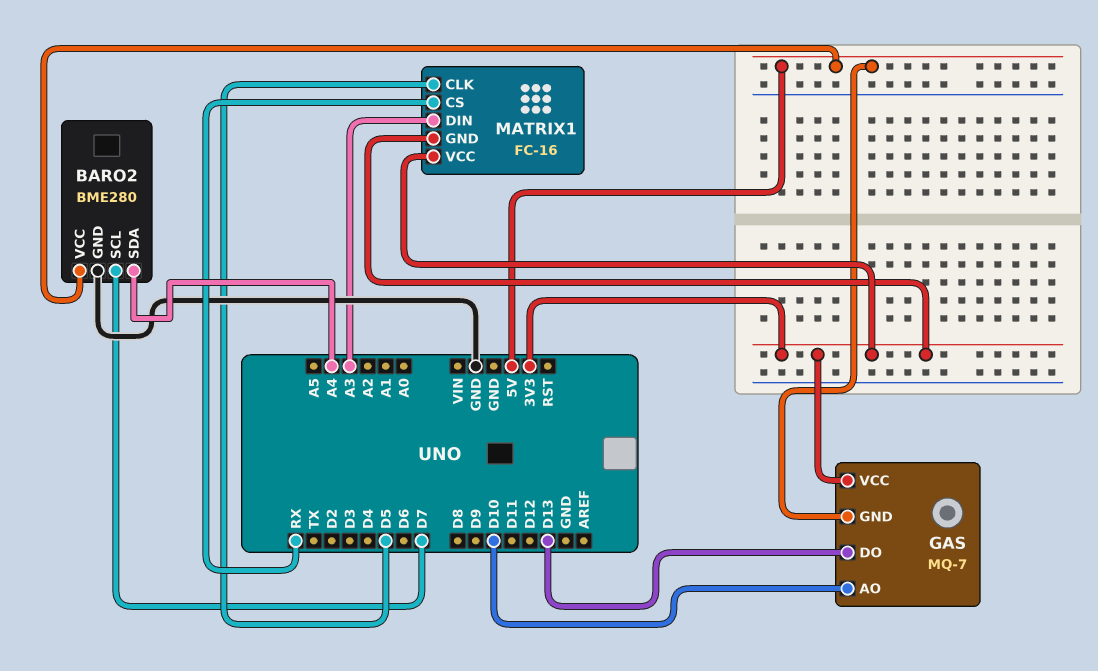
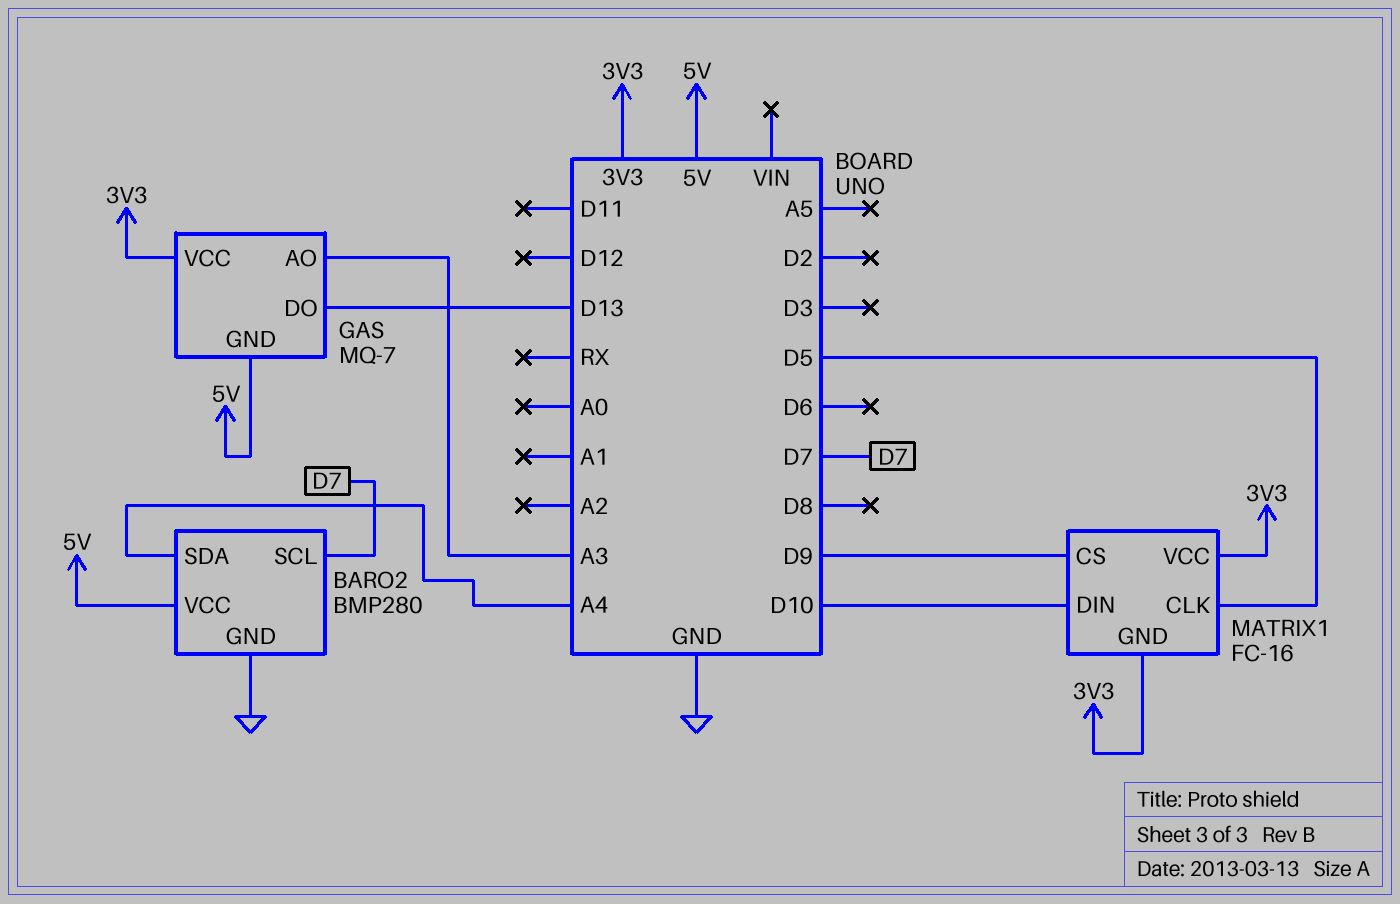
BARO2: BME280 -> BMP280
GAS pin AO: D10 -> A3
MATRIX1 pin CS: RX -> D9
MATRIX1 pin DIN: A3 -> D10

